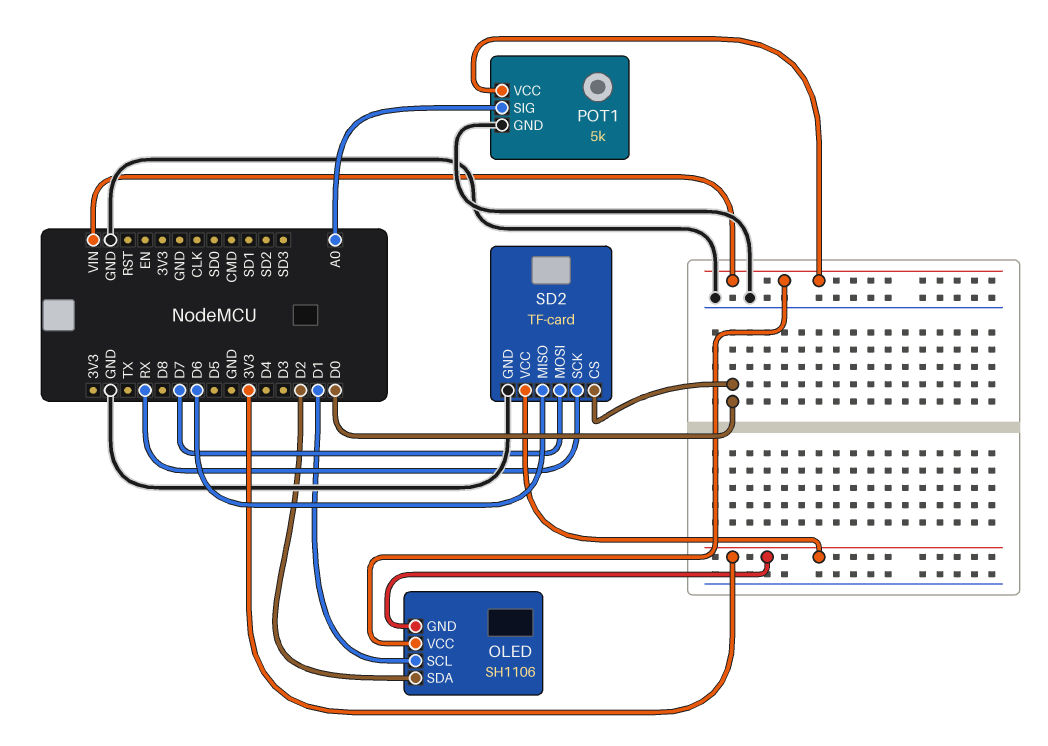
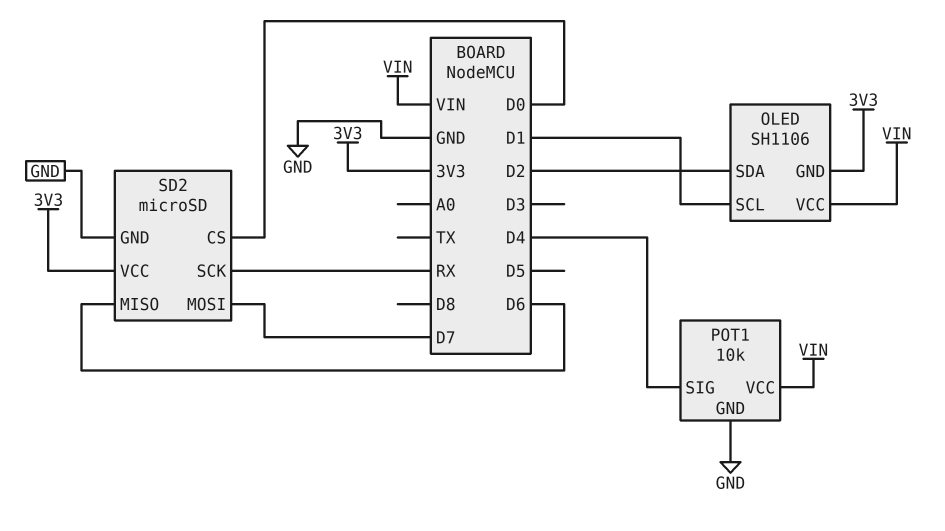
POT1: 5k -> 10k
POT1 pin SIG: A0 -> D4
SD2: TF-card -> microSD

